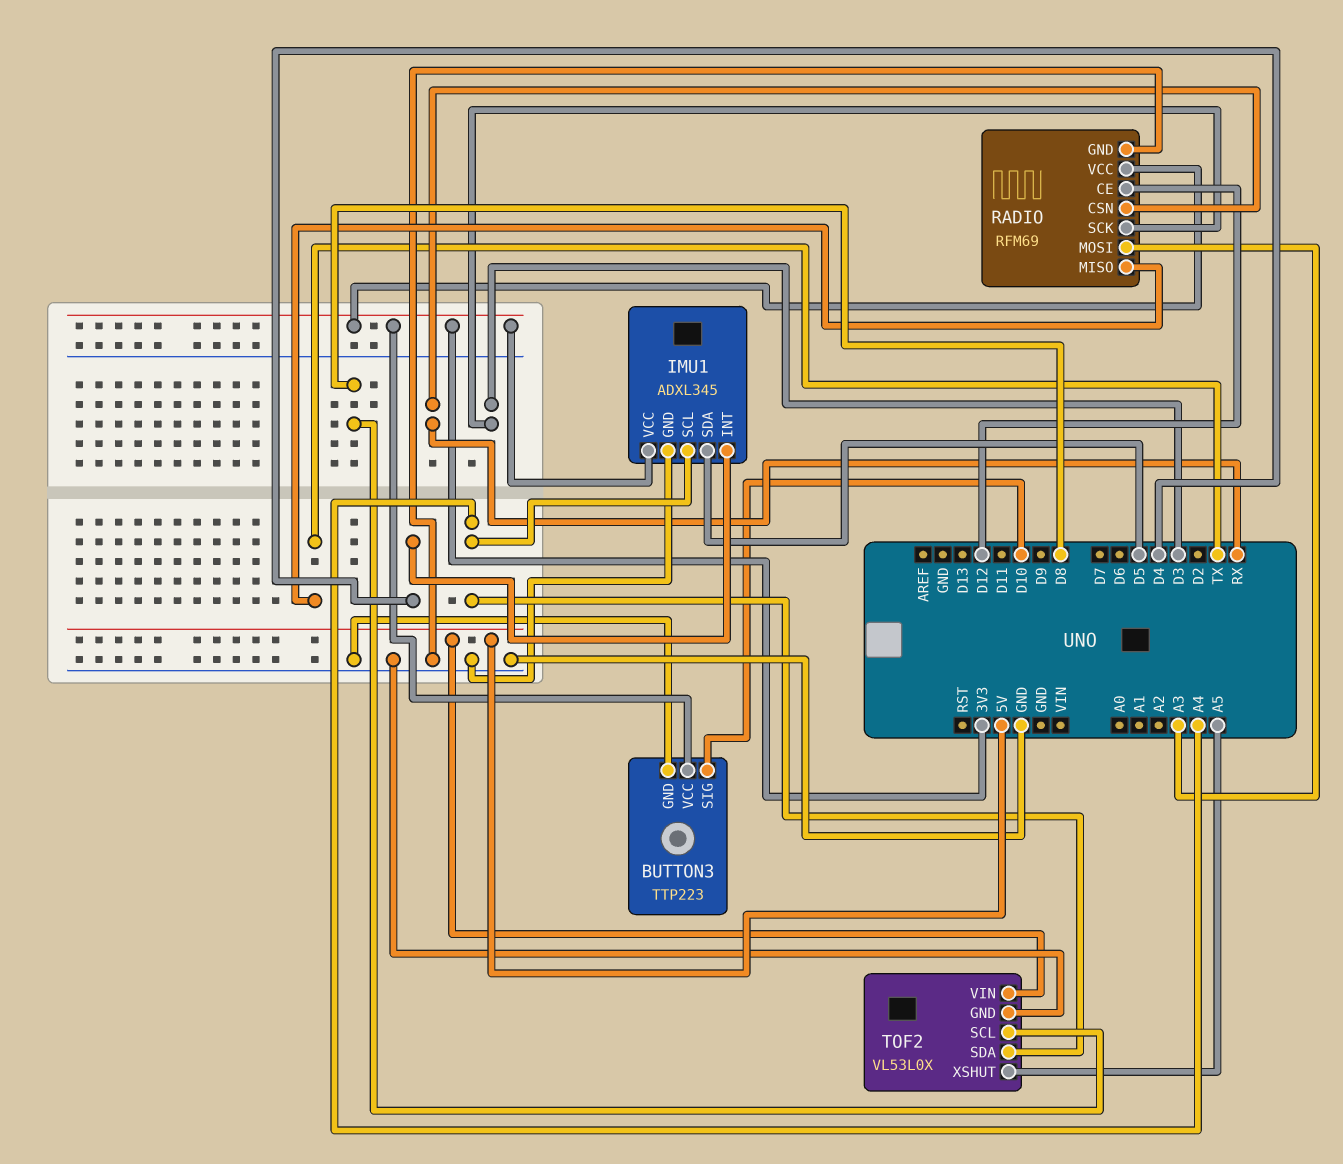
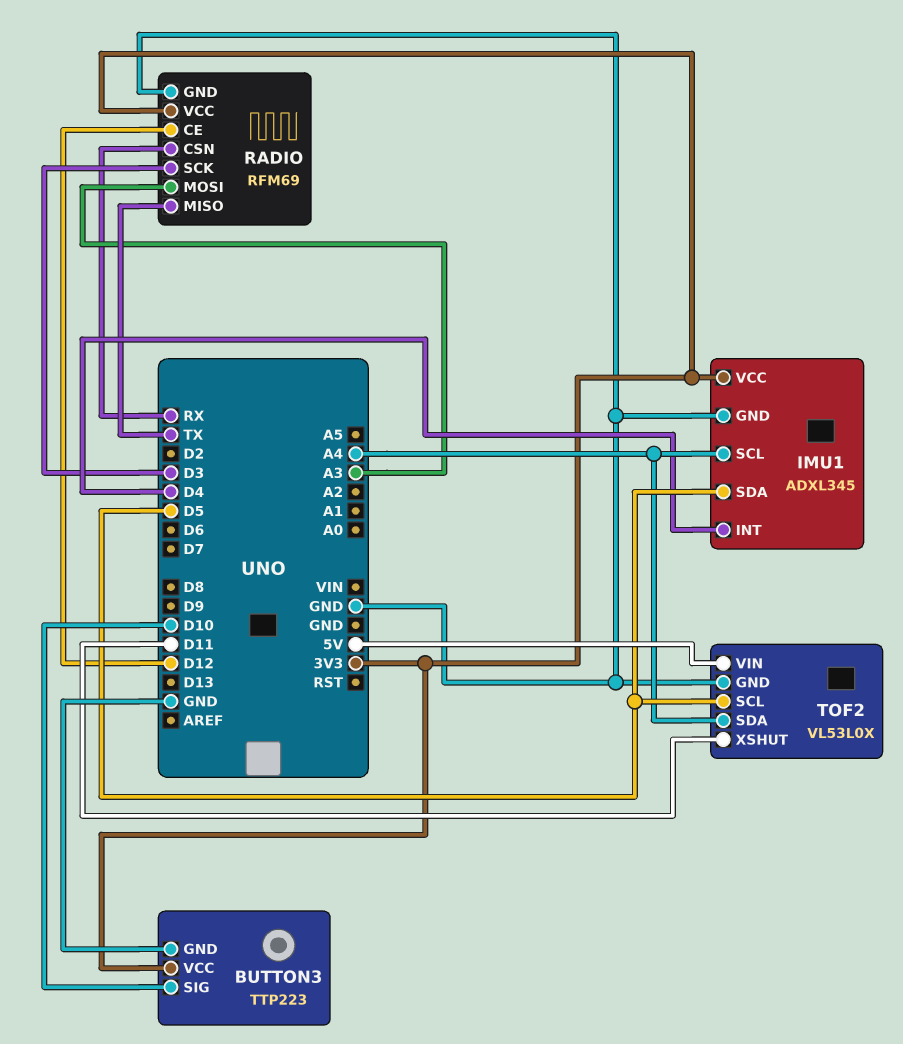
TOF2 pin SCL: D8 -> D5
TOF2 pin XSHUT: A5 -> D11

